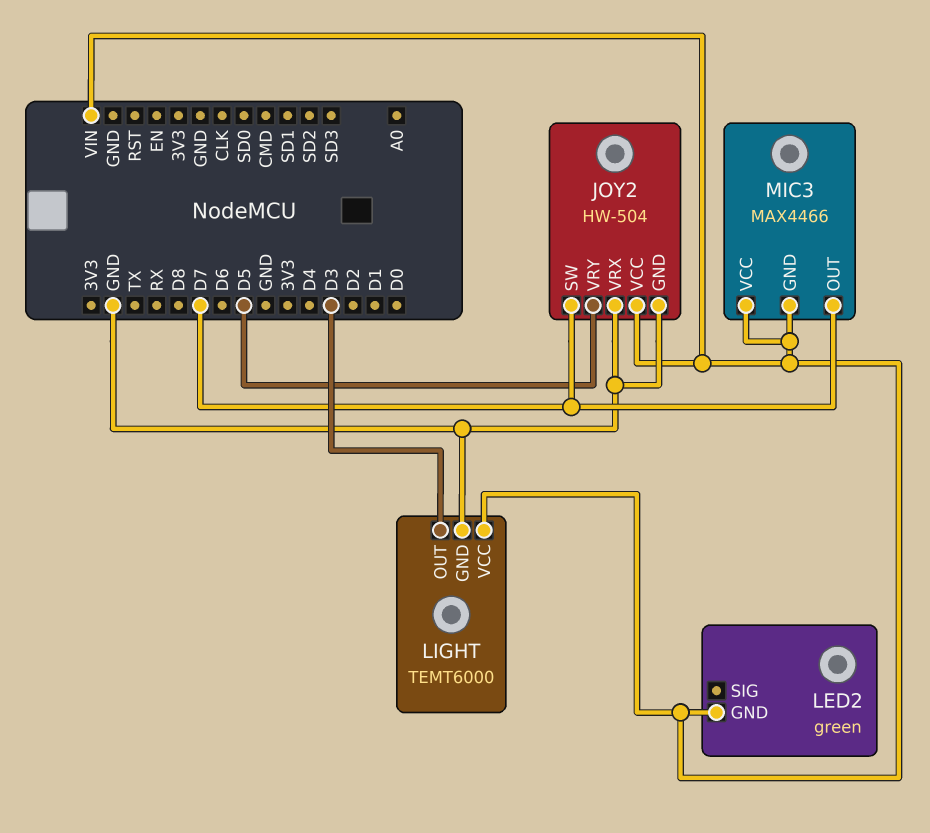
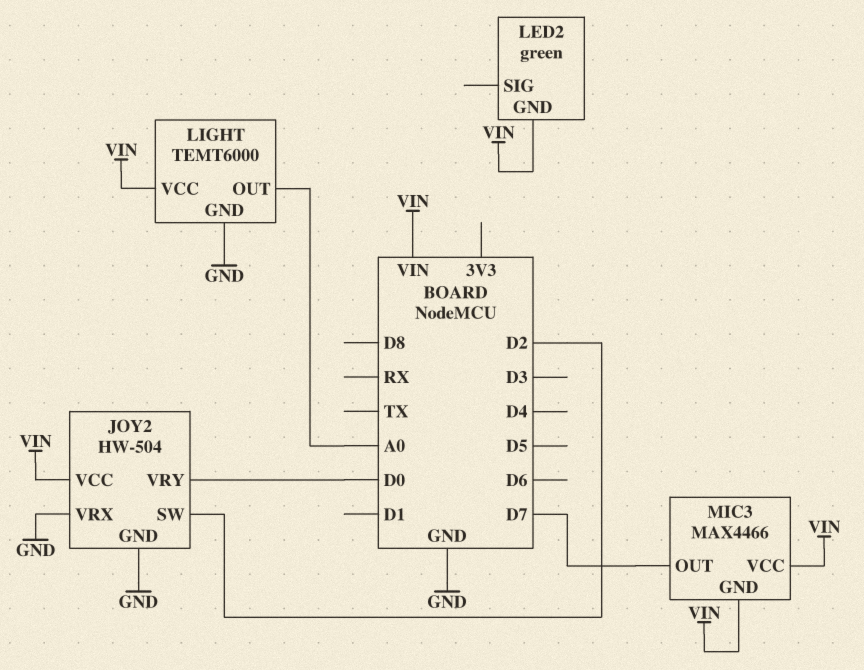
JOY2 pin SW: D7 -> D2
JOY2 pin VRY: D5 -> D0
LIGHT pin OUT: D3 -> A0

